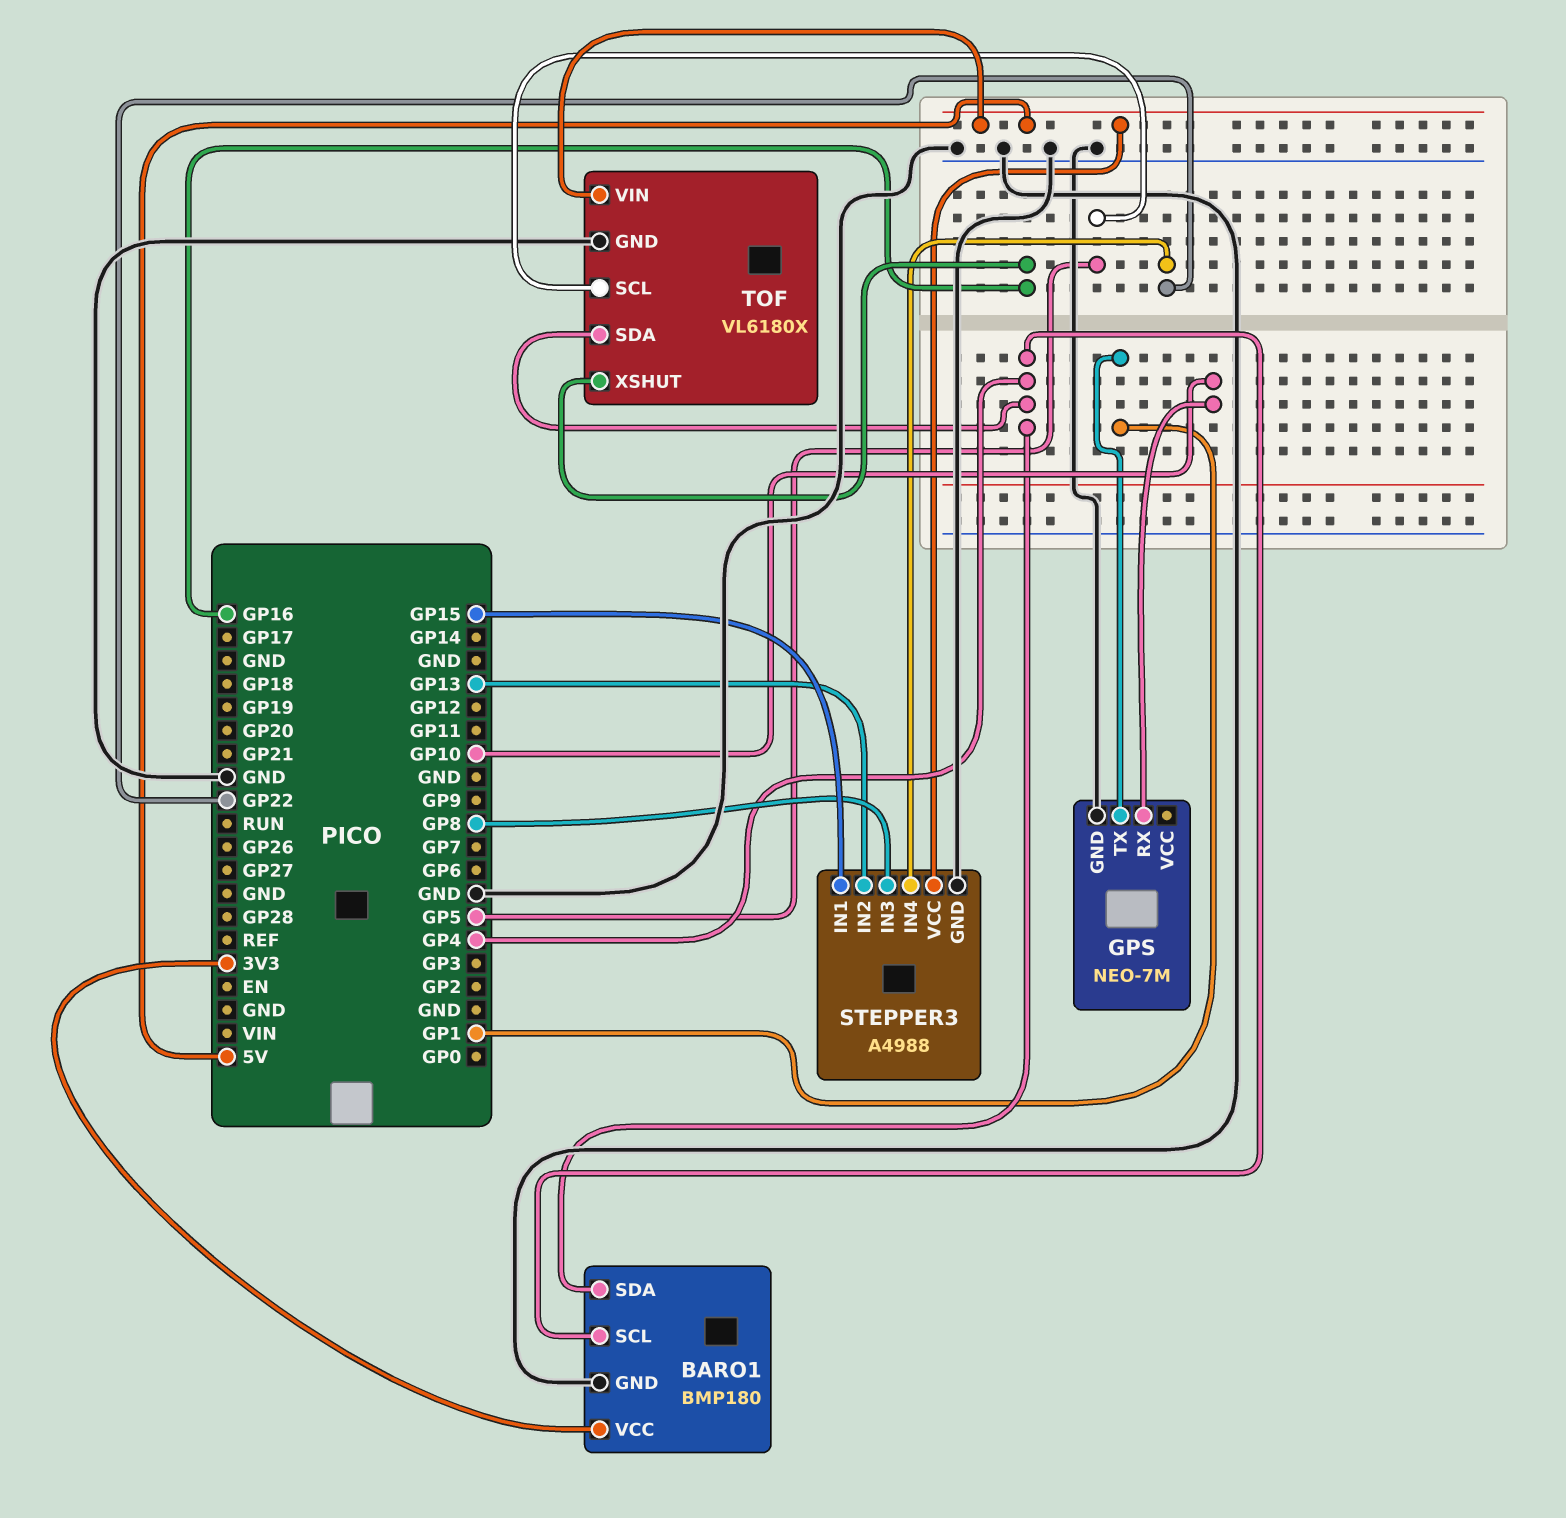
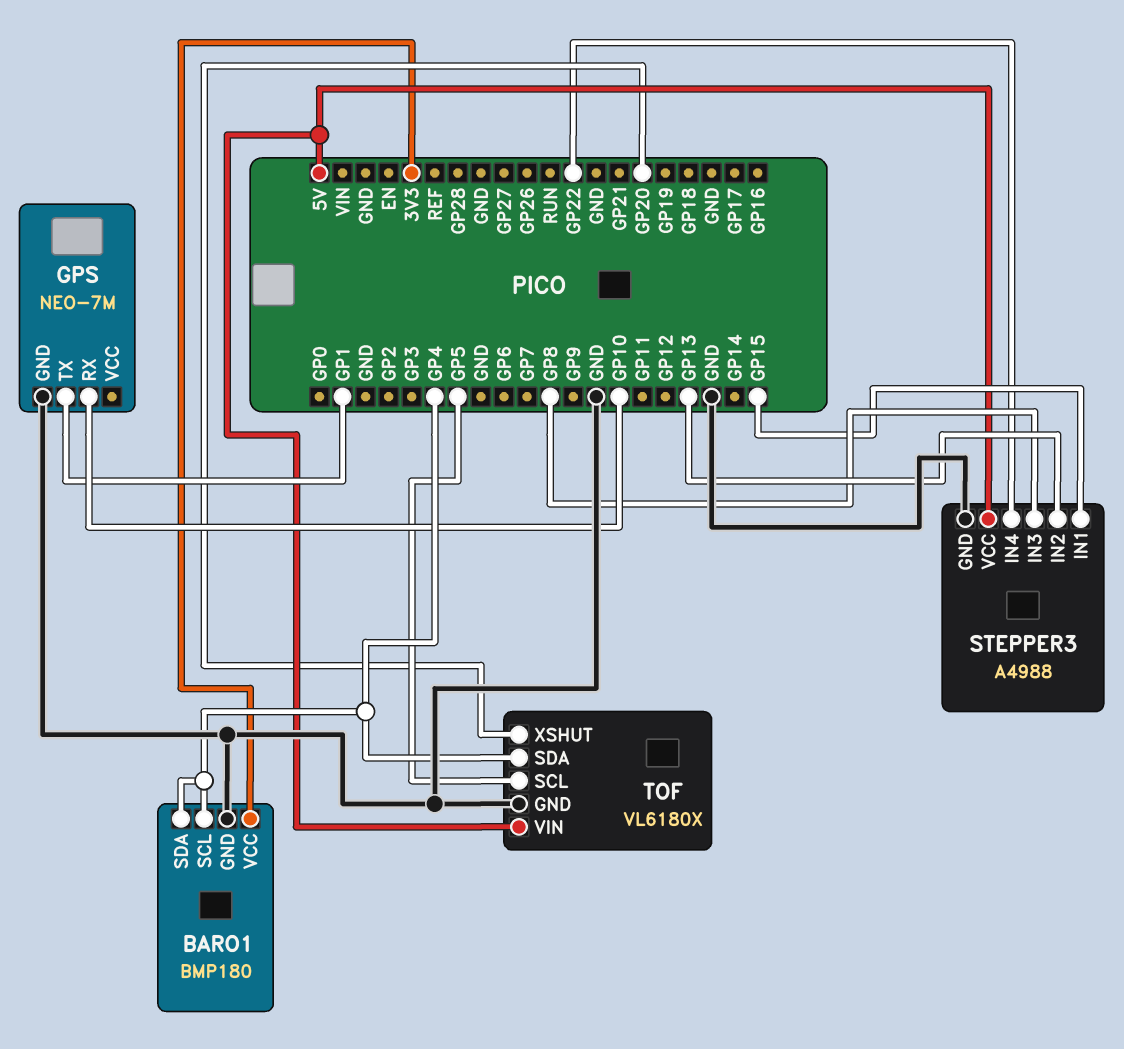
TOF pin XSHUT: GP16 -> GP20

